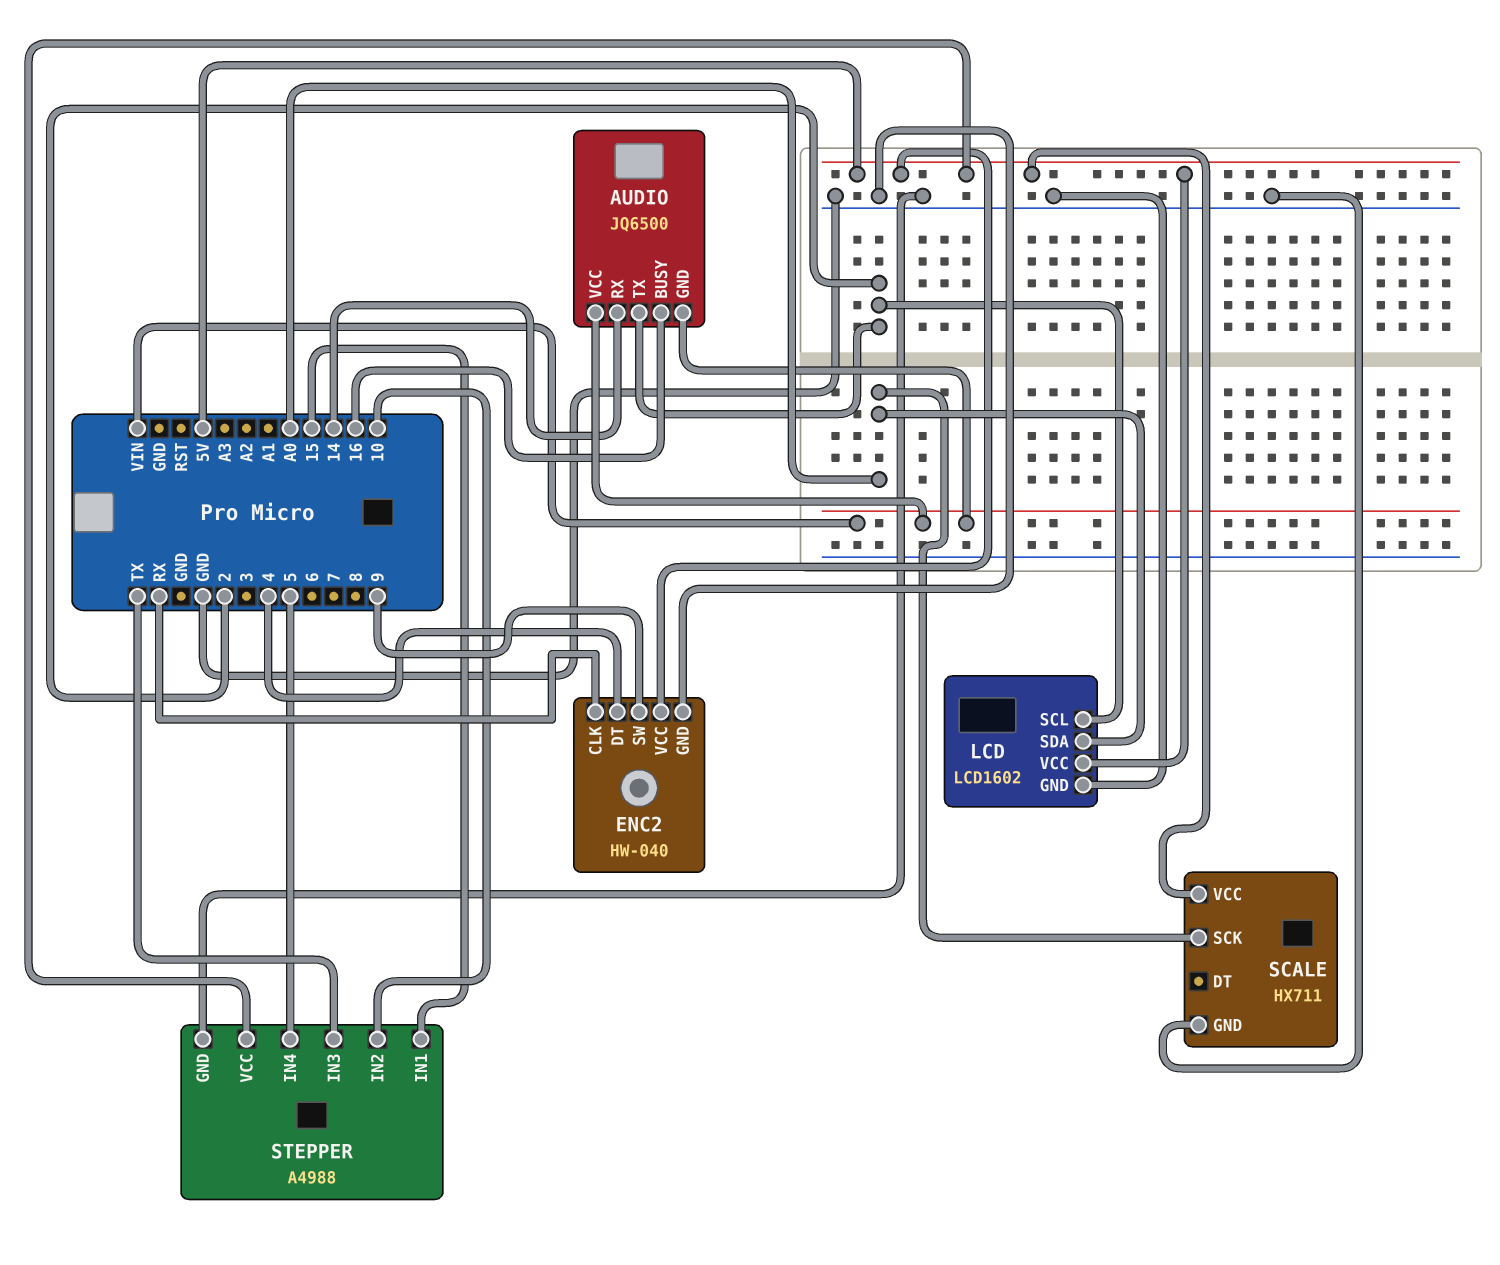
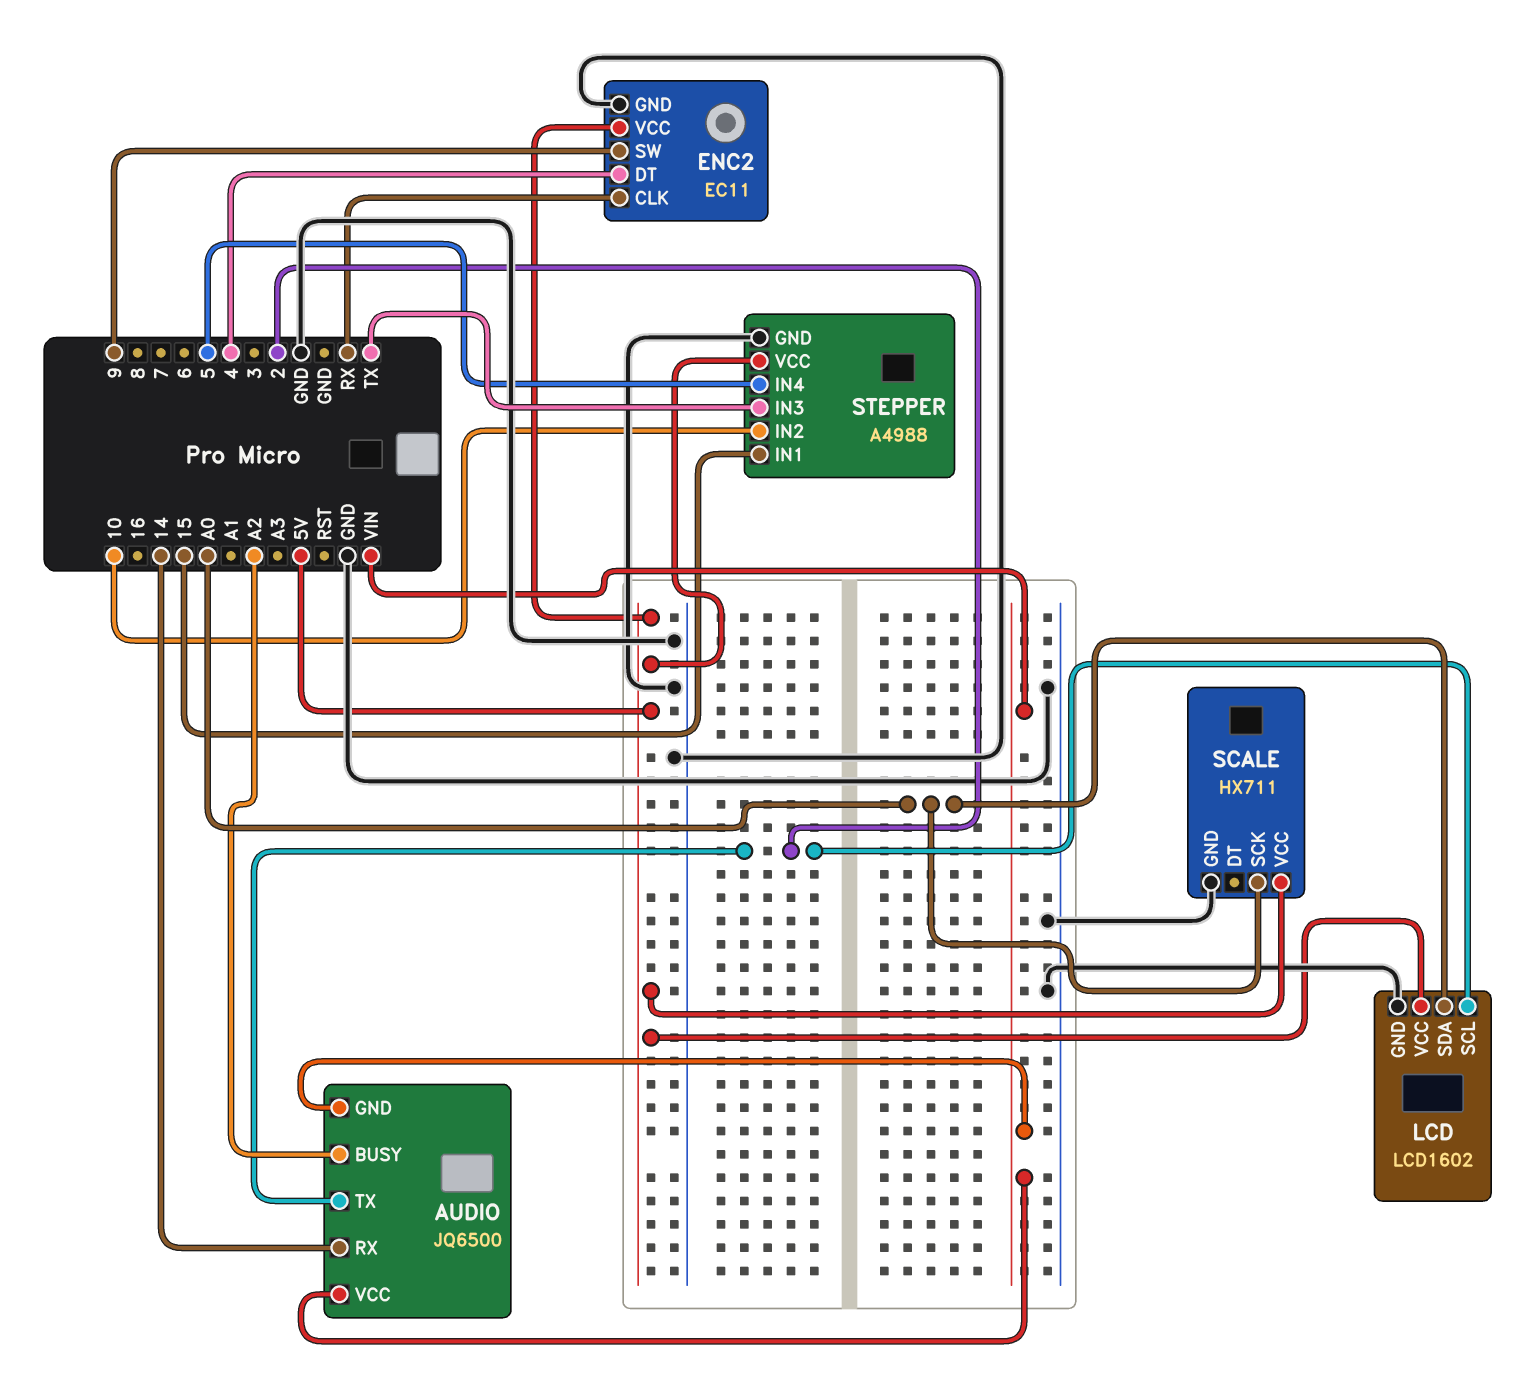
AUDIO pin BUSY: 16 -> A2
ENC2: HW-040 -> EC11

